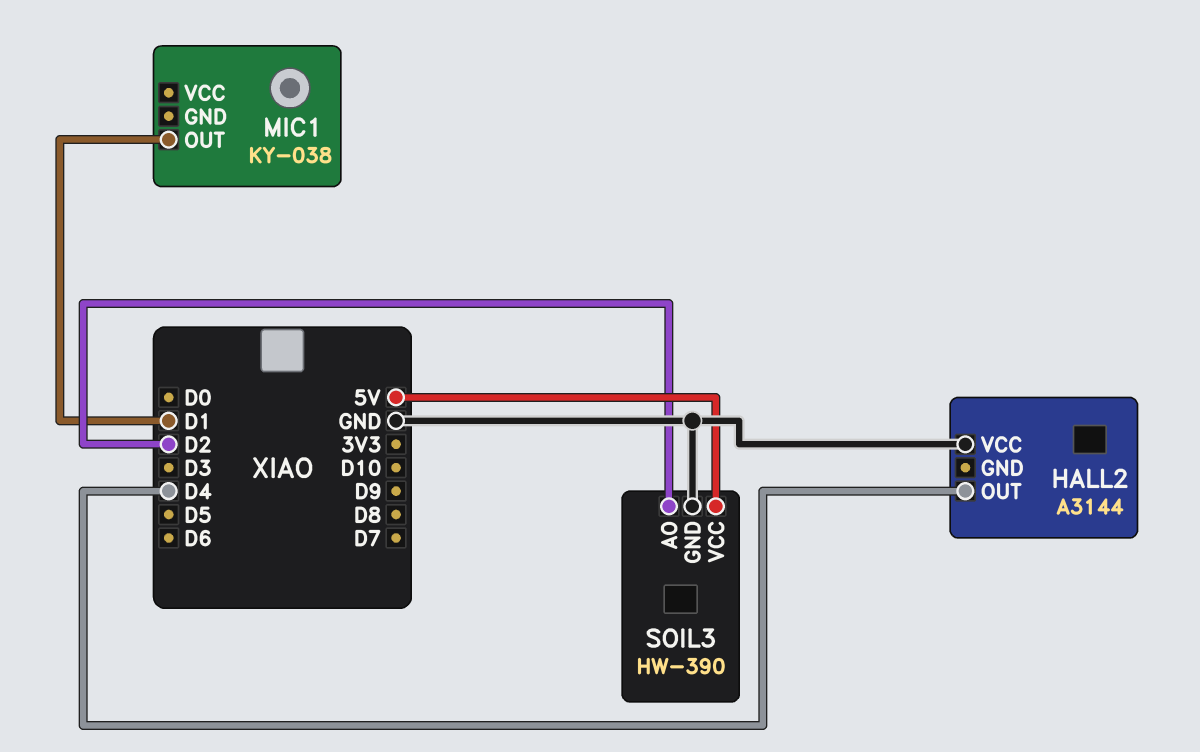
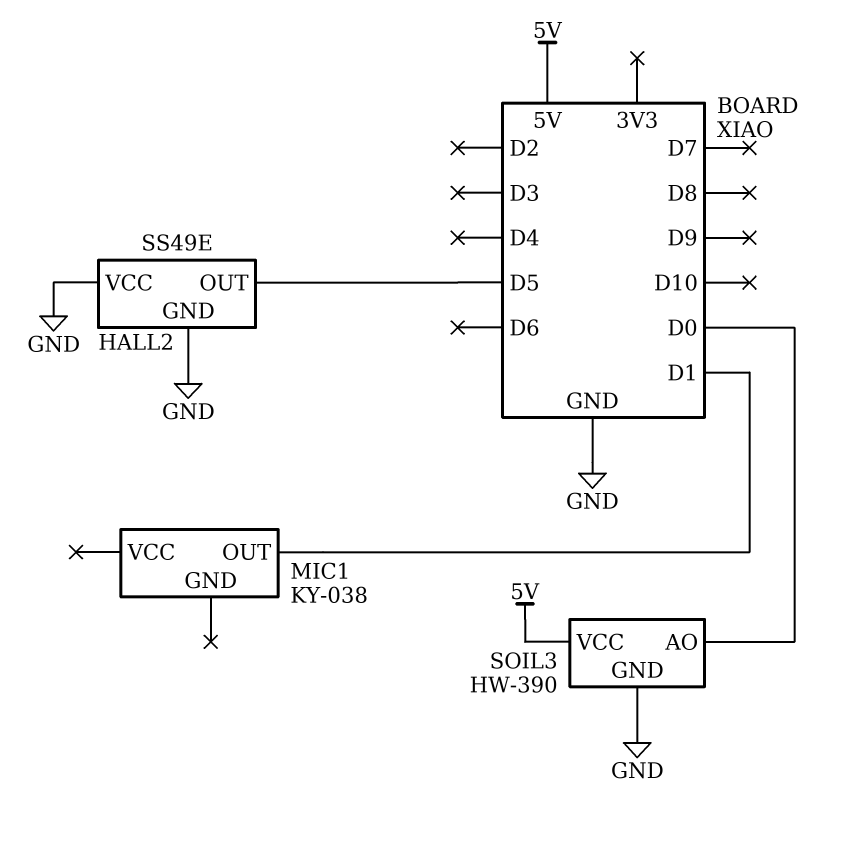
HALL2: A3144 -> SS49E
HALL2 pin GND: none -> GND
HALL2 pin OUT: D4 -> D5
SOIL3 pin AO: D2 -> D0

